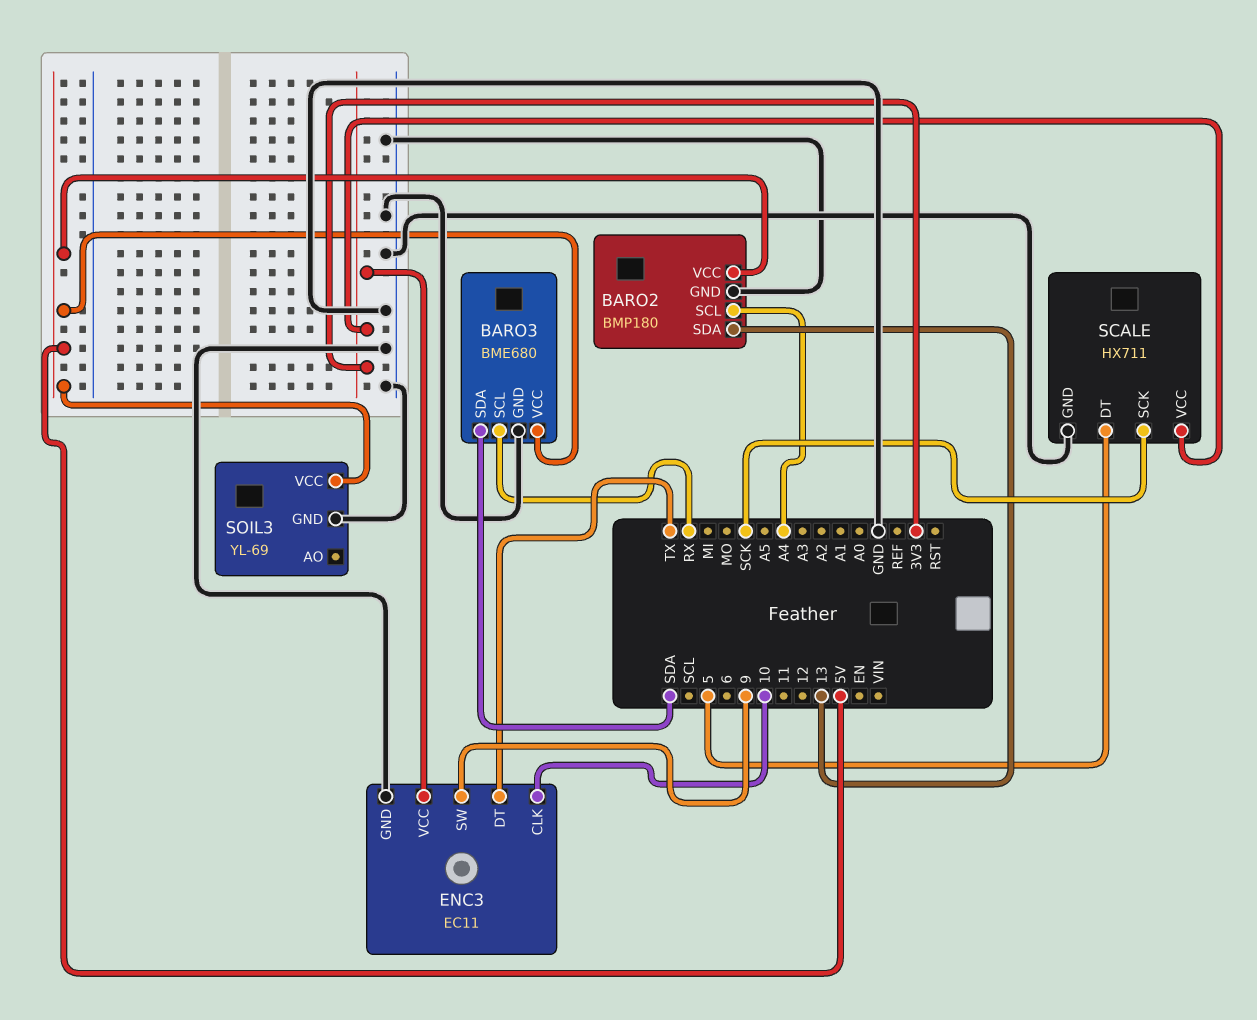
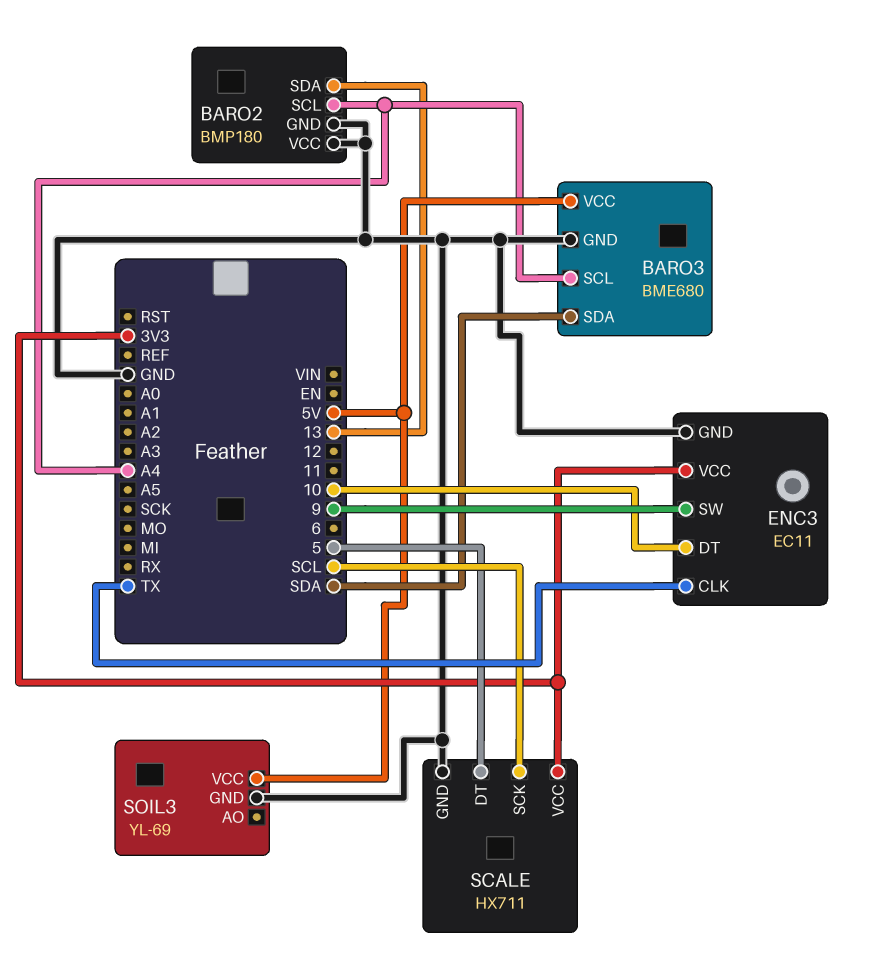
BARO2 pin VCC: 5V -> GND
BARO3 pin SCL: RX -> A4
ENC3 pin CLK: 10 -> TX
ENC3 pin DT: TX -> 10
SCALE pin SCK: SCK -> SCL

